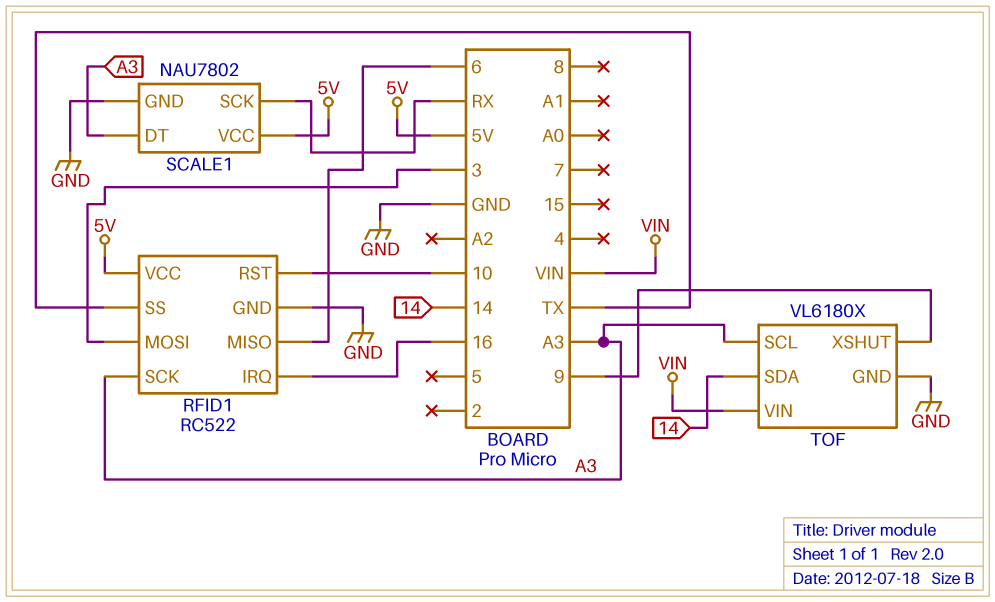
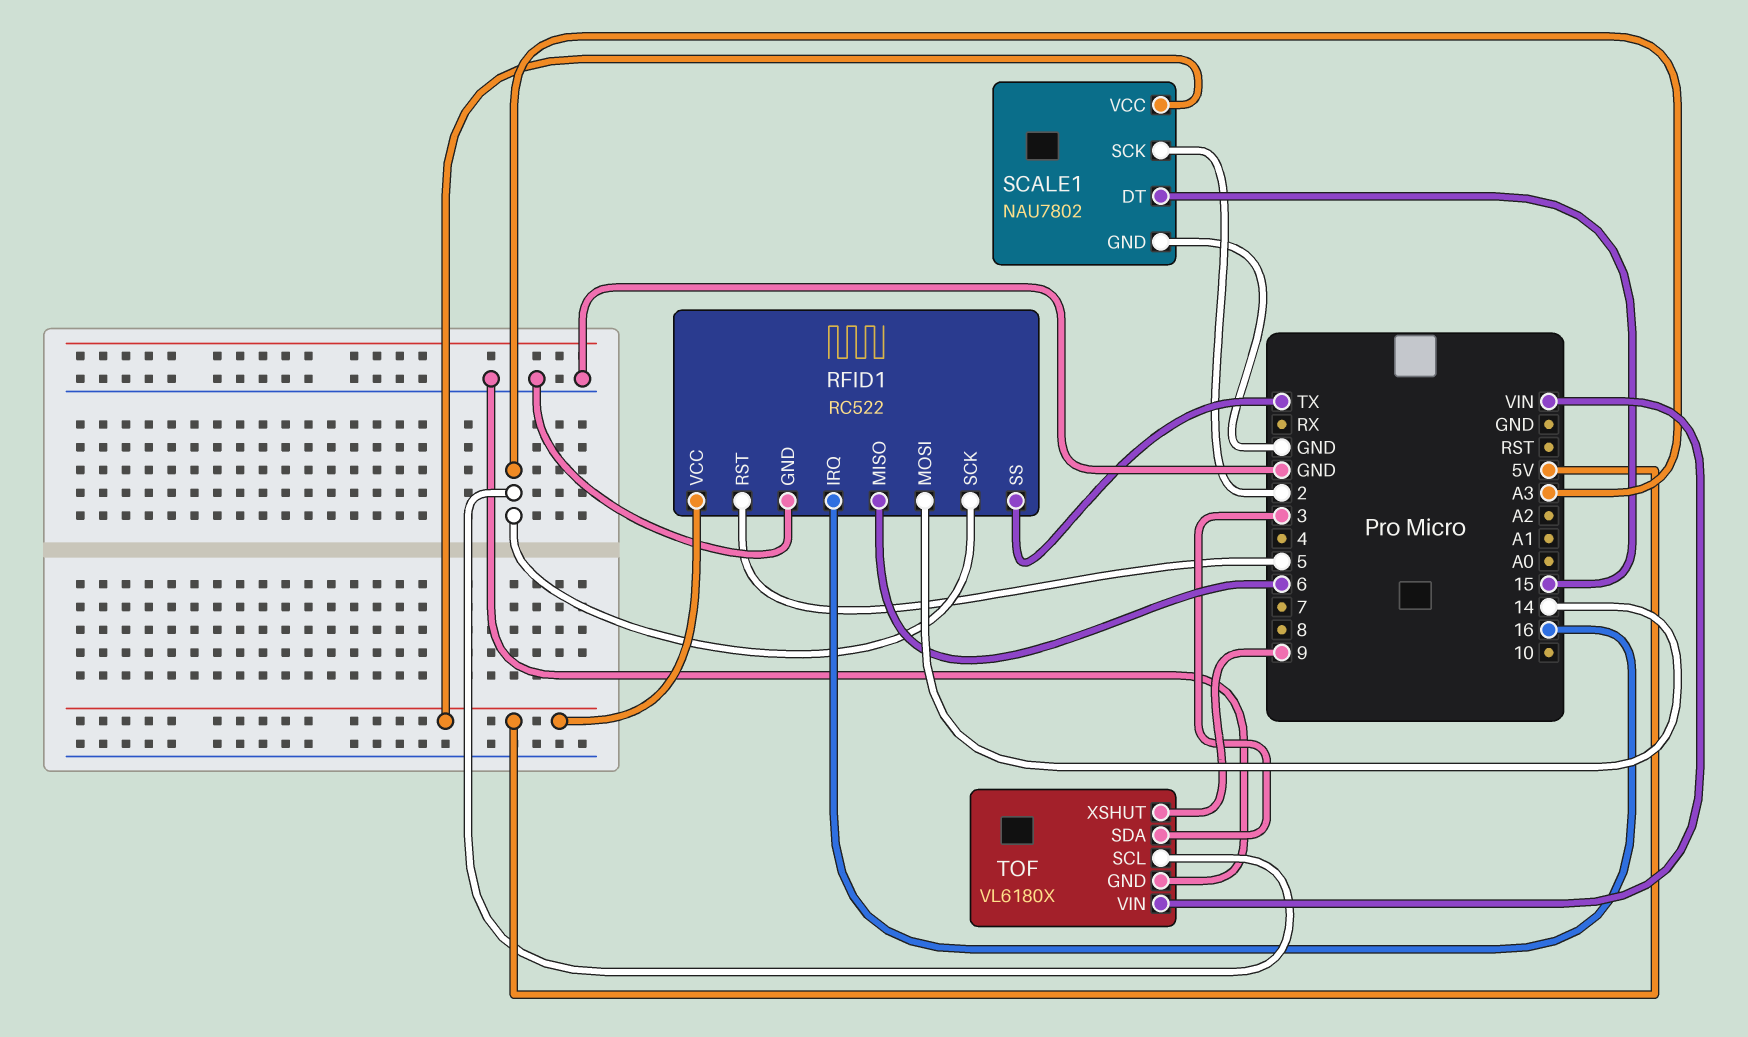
RFID1 pin MOSI: 3 -> 14
RFID1 pin RST: 10 -> 5
SCALE1 pin DT: A3 -> 15
SCALE1 pin SCK: RX -> 2
TOF pin SDA: 14 -> 3

